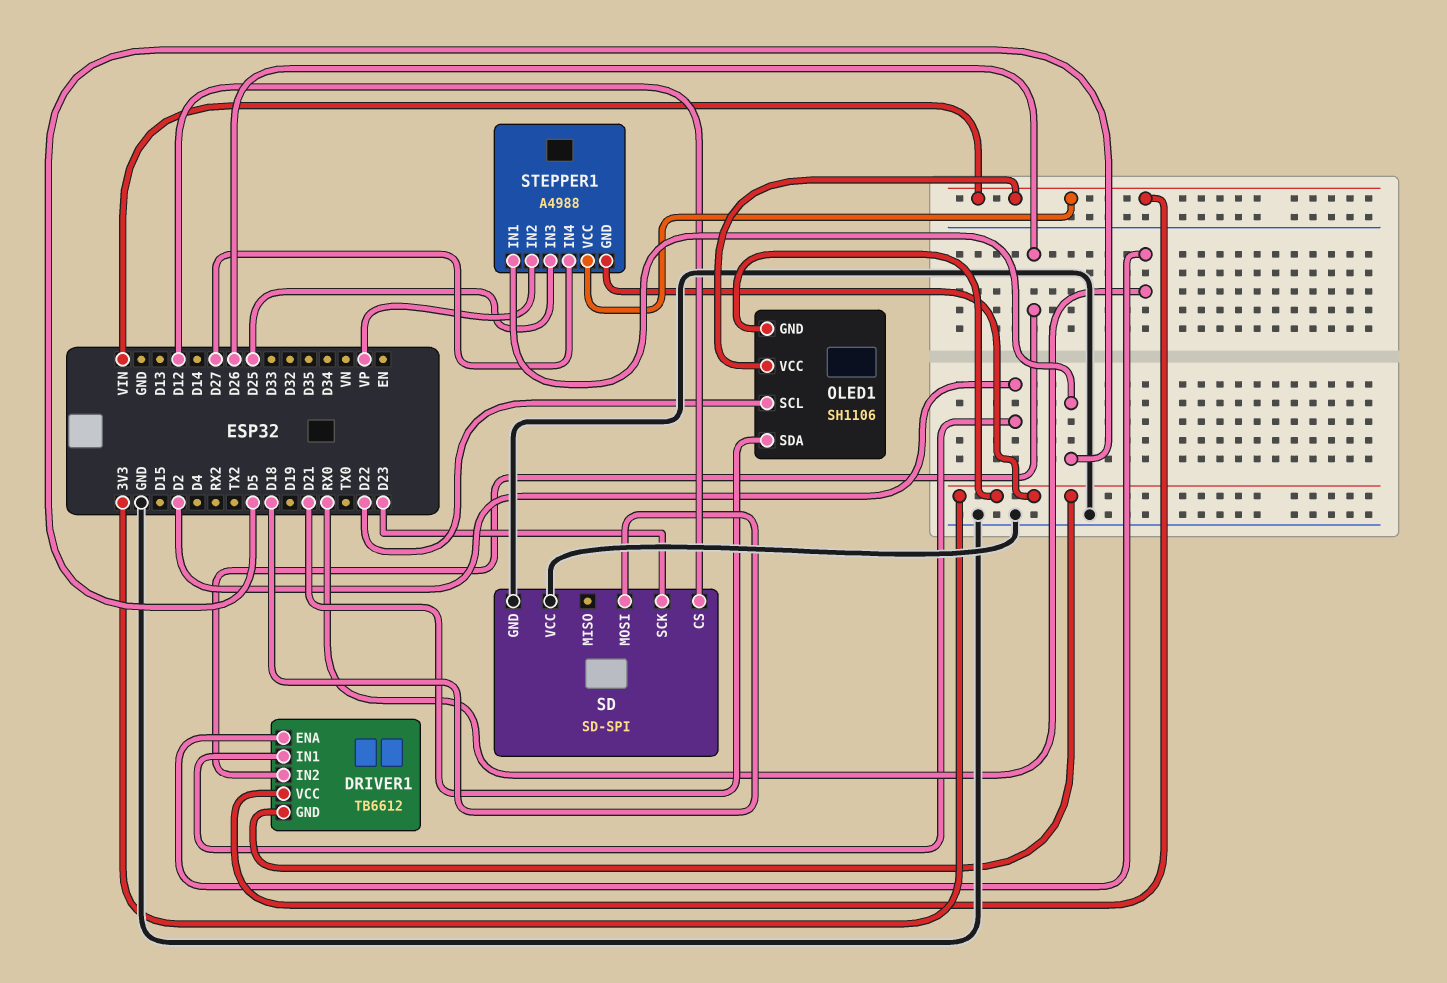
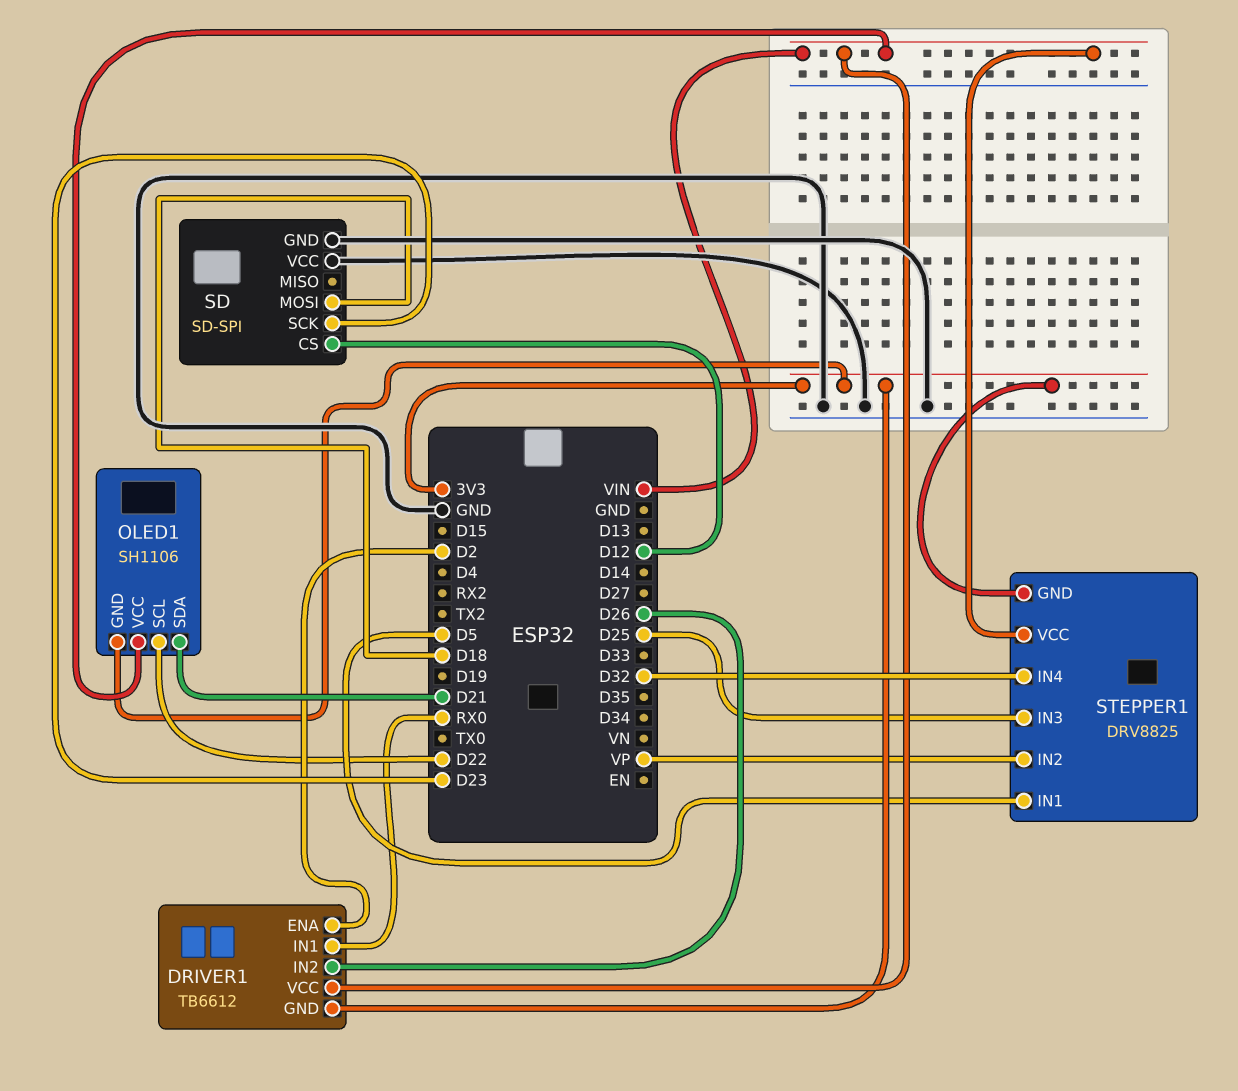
DRIVER1 pin ENA: RX0 -> D2
DRIVER1 pin IN1: D2 -> RX0
STEPPER1: A4988 -> DRV8825
STEPPER1 pin IN4: D27 -> D32

